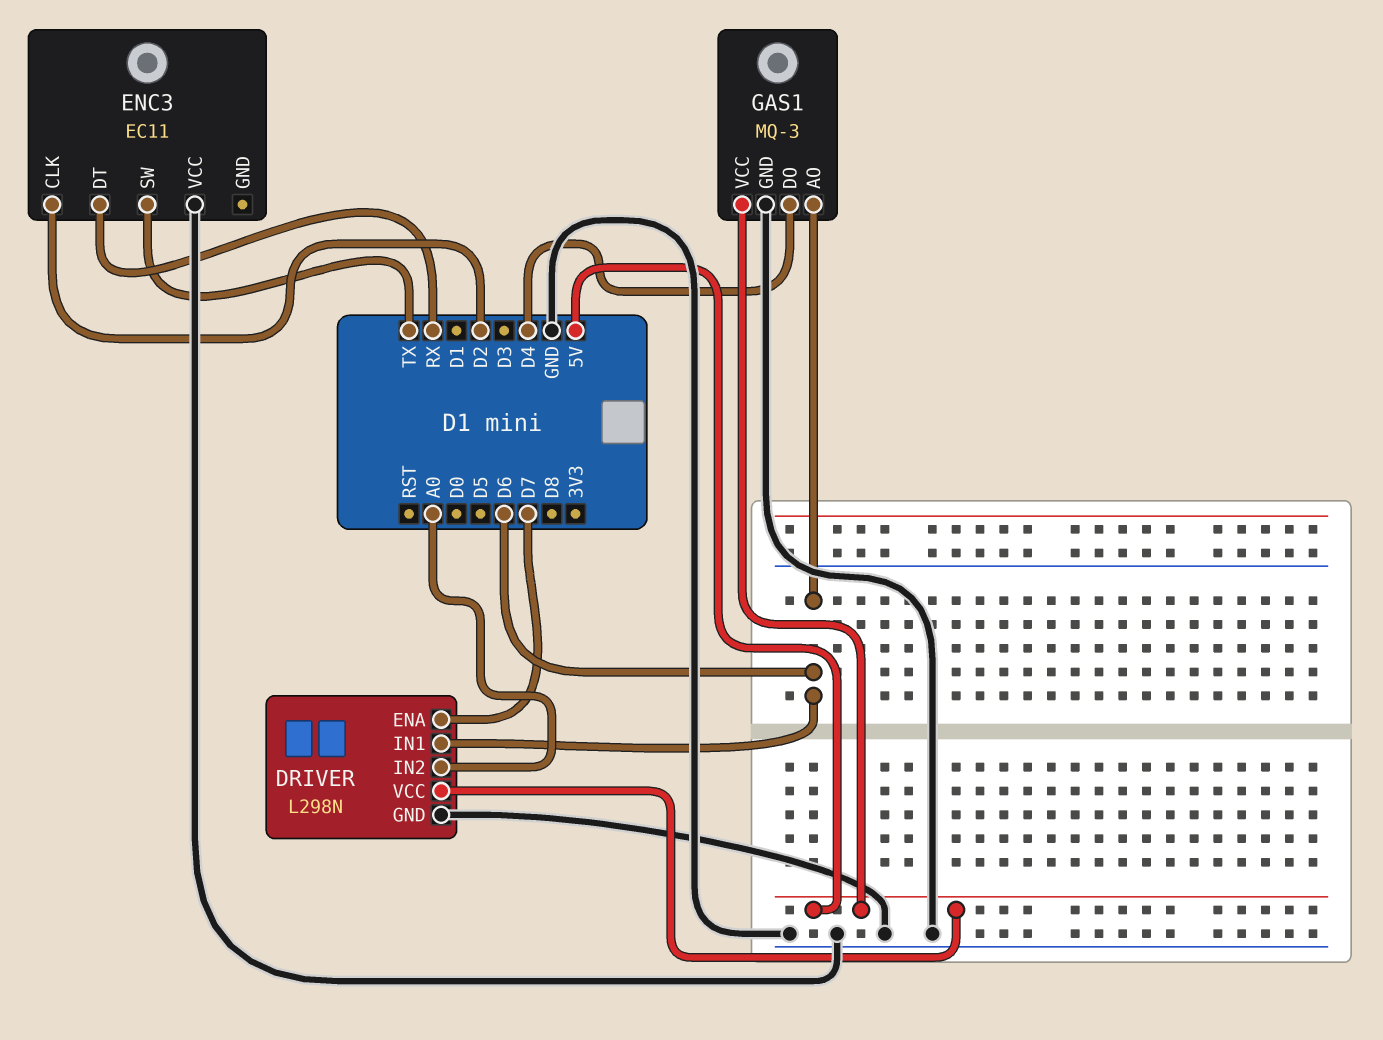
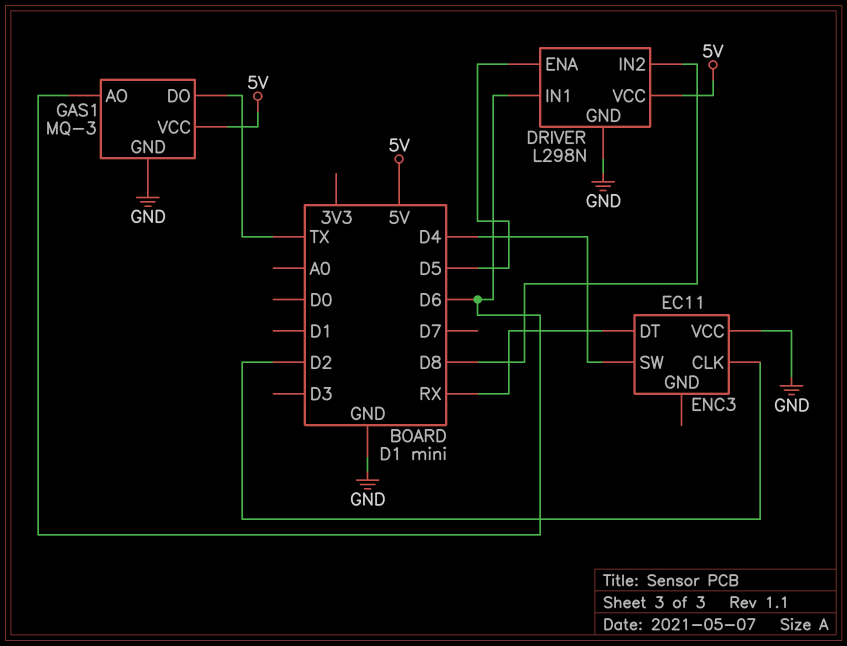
DRIVER pin ENA: D7 -> D5
DRIVER pin IN2: A0 -> D8
ENC3 pin SW: TX -> D4
GAS1 pin DO: D4 -> TX

